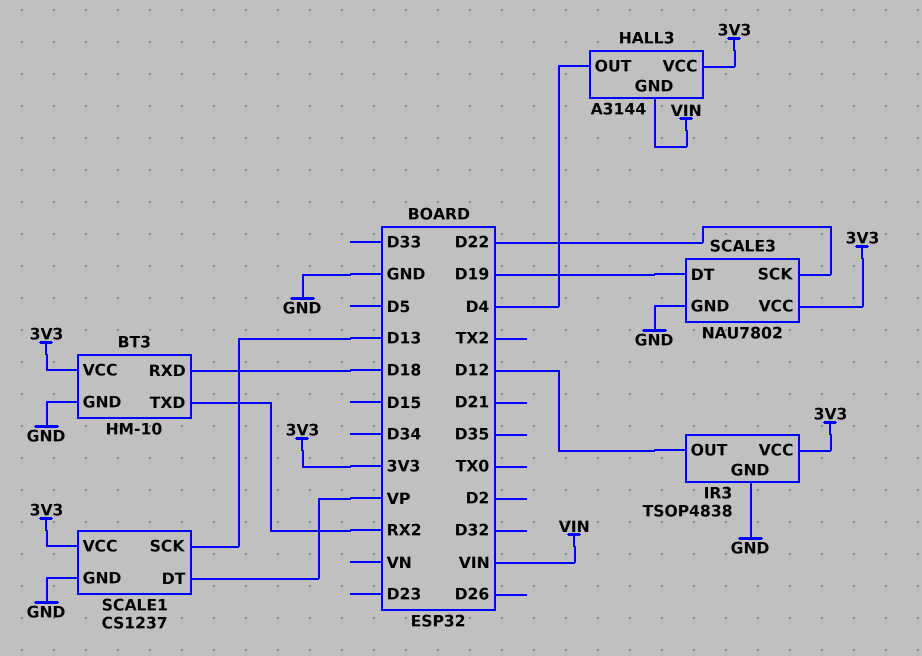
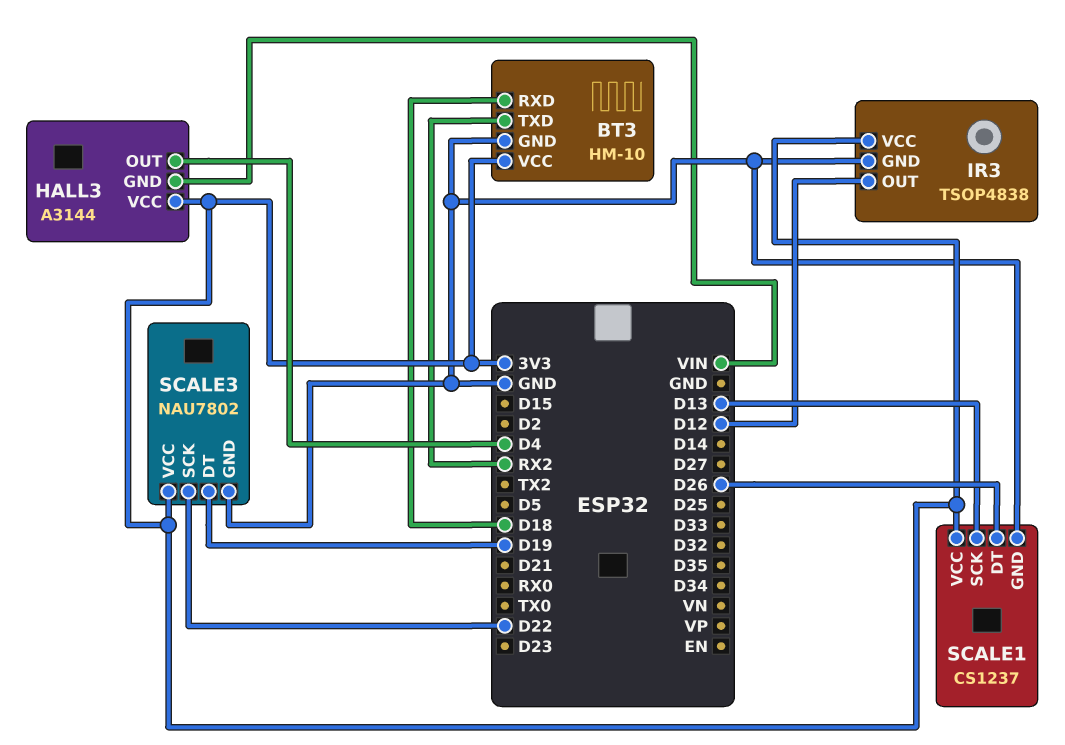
SCALE1 pin DT: VP -> D26

